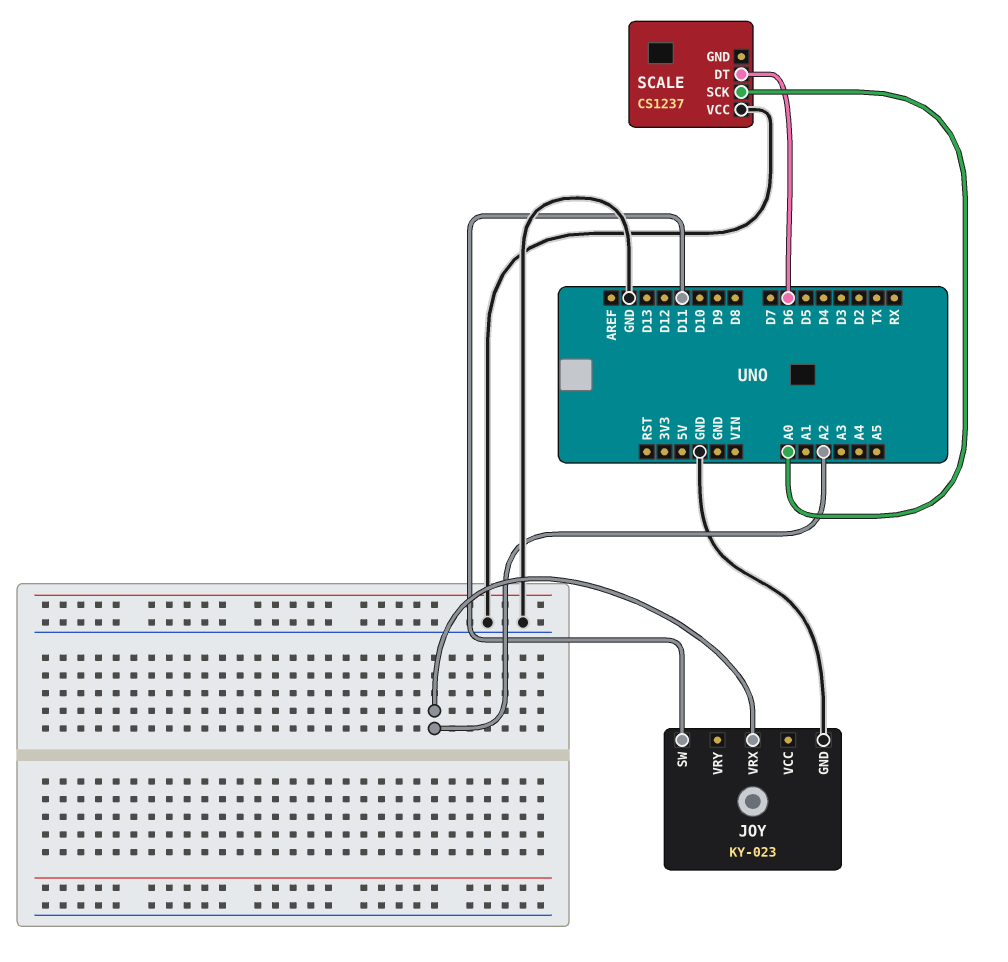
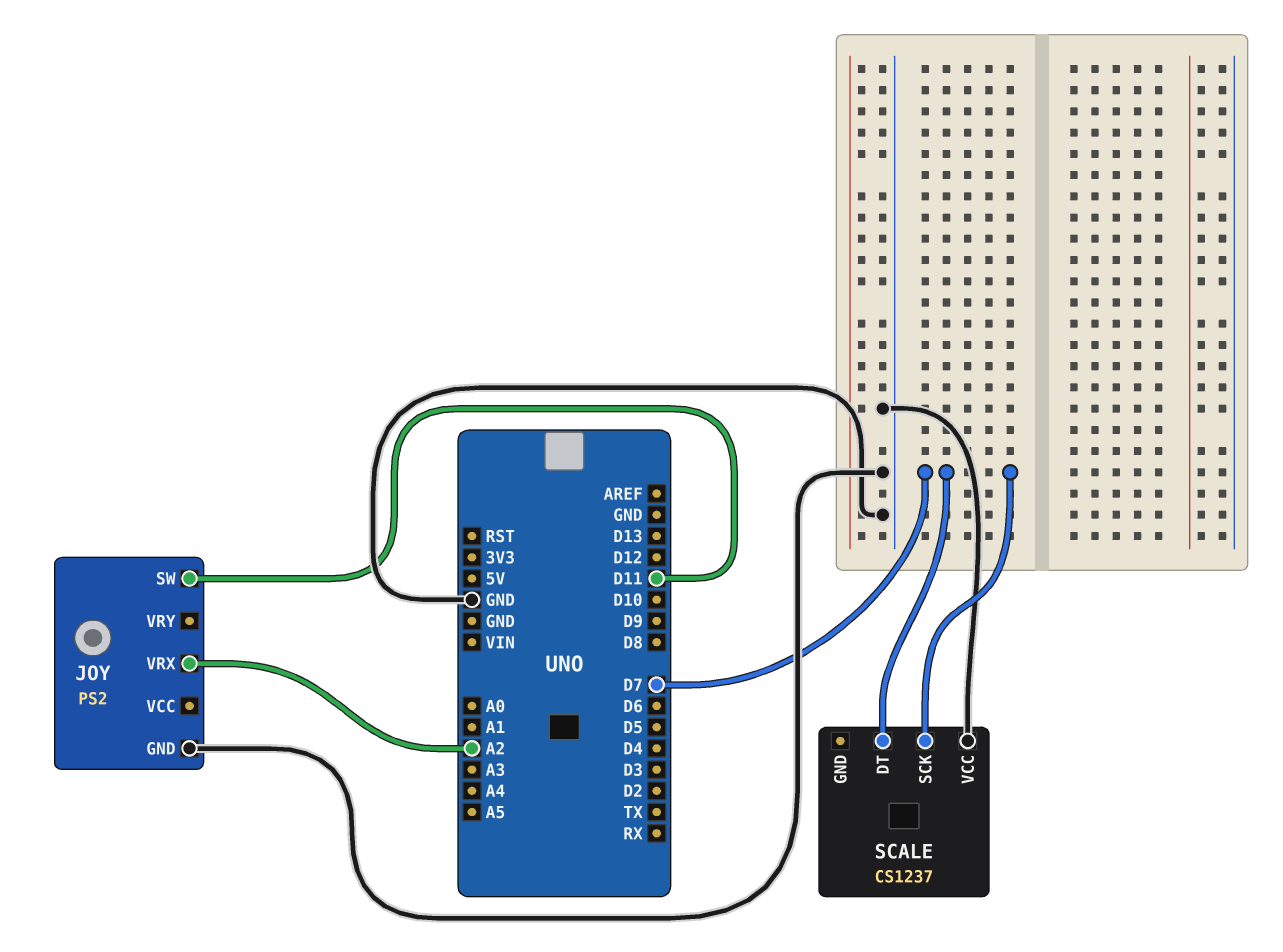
JOY: KY-023 -> PS2
SCALE pin DT: D6 -> D7
SCALE pin SCK: A0 -> D7

